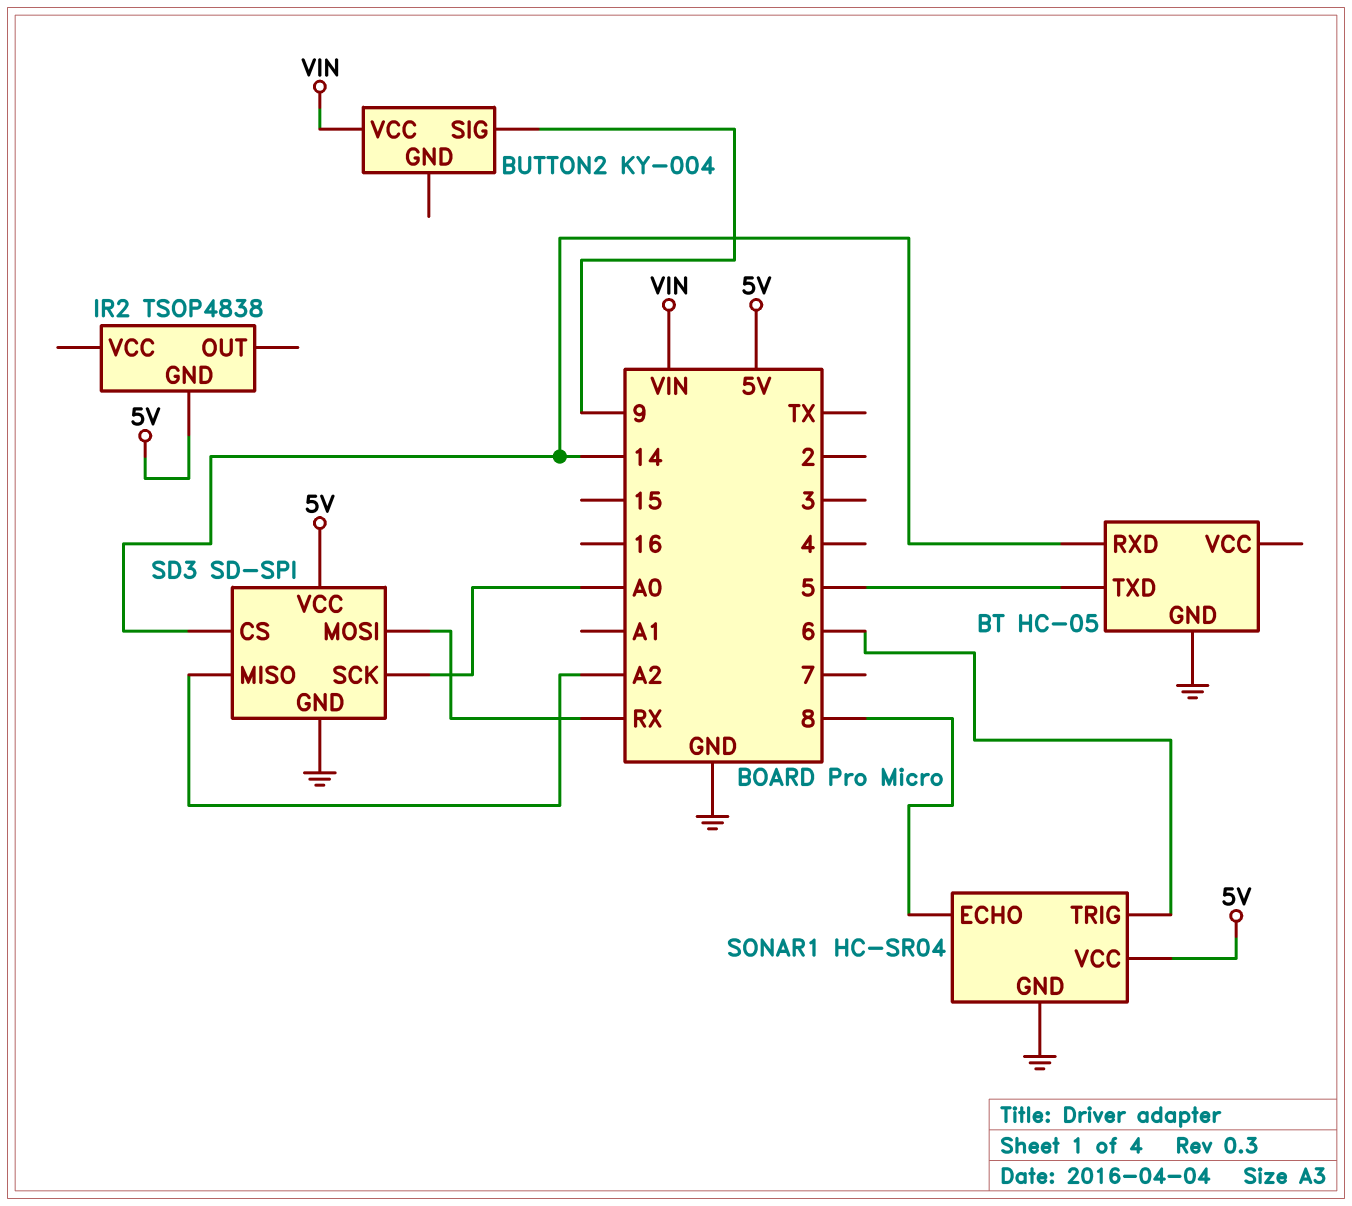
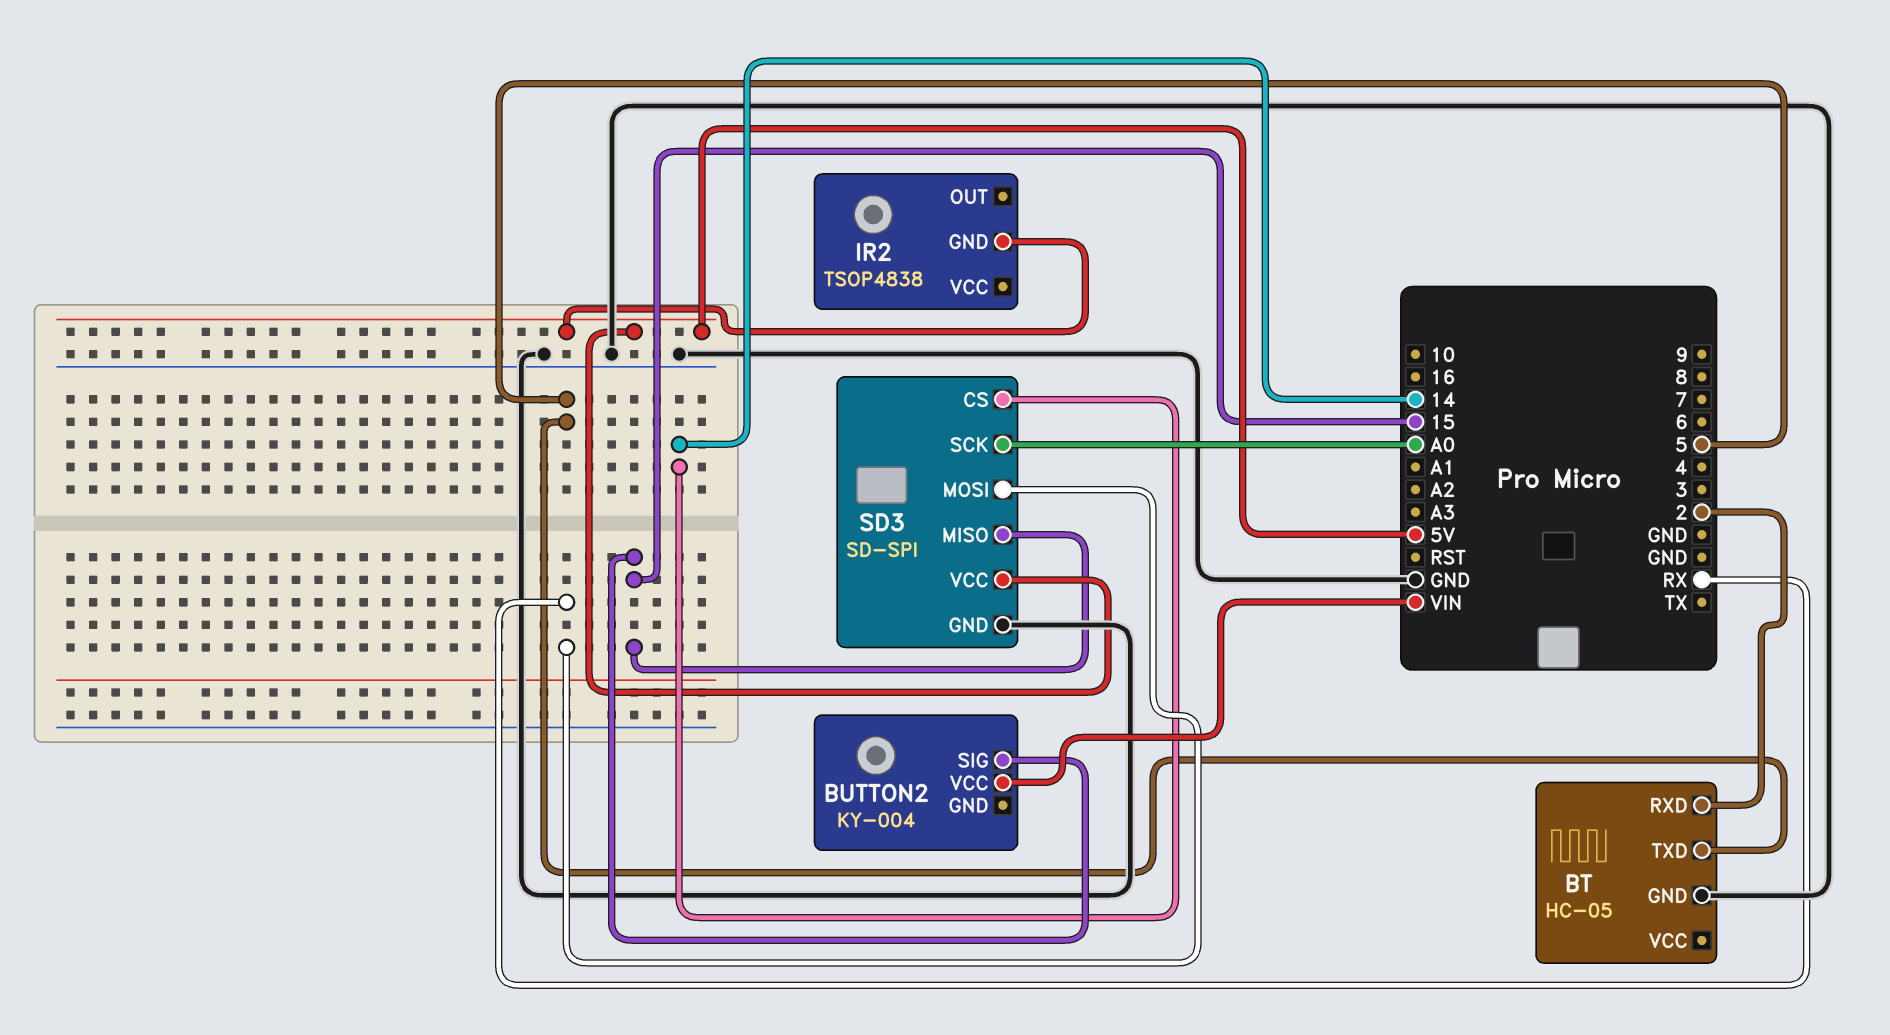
BT pin RXD: 14 -> 2
BUTTON2 pin SIG: 9 -> 15
SD3 pin MISO: A2 -> 15
SONAR1: HC-SR04 -> none
SONAR1 pin ECHO: 8 -> none
SONAR1 pin GND: GND -> none
SONAR1 pin TRIG: 6 -> none
SONAR1 pin VCC: 5V -> none

